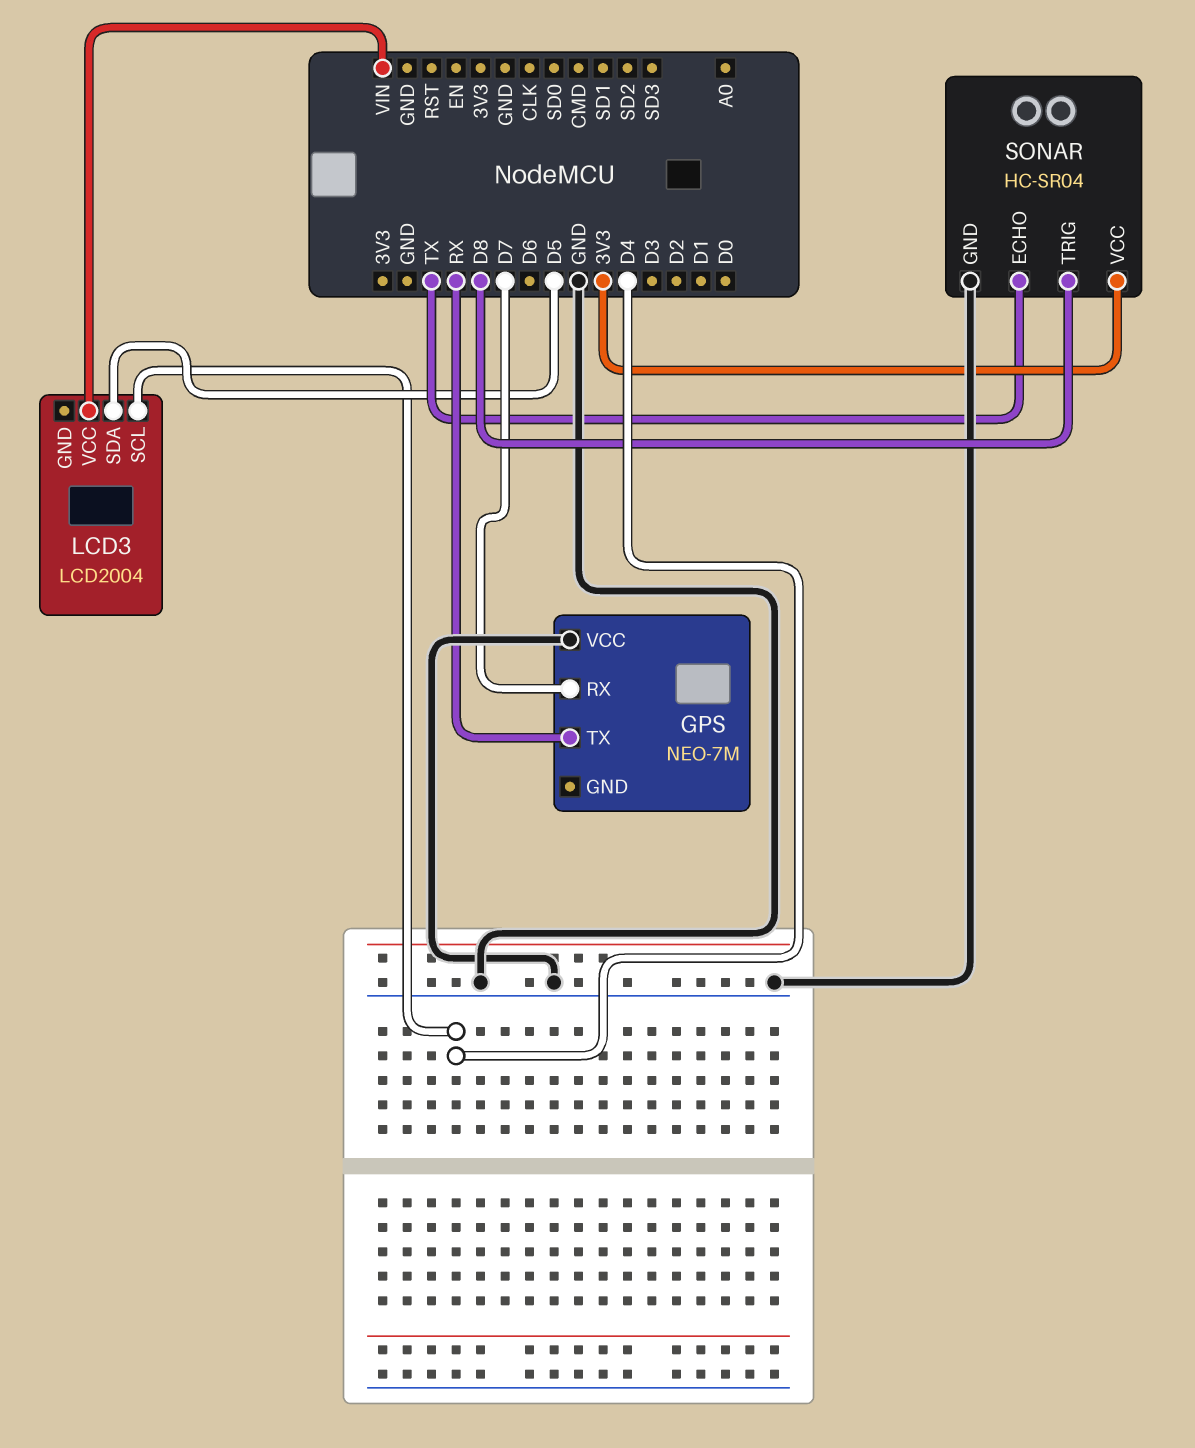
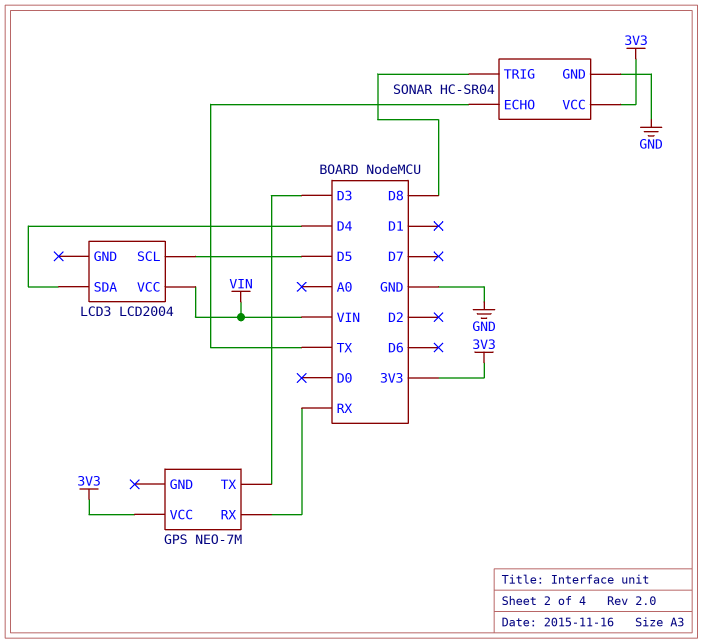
GPS pin RX: D7 -> RX
GPS pin TX: RX -> D3
GPS pin VCC: GND -> 3V3
LCD3 pin SCL: D4 -> D5
LCD3 pin SDA: D5 -> D4

